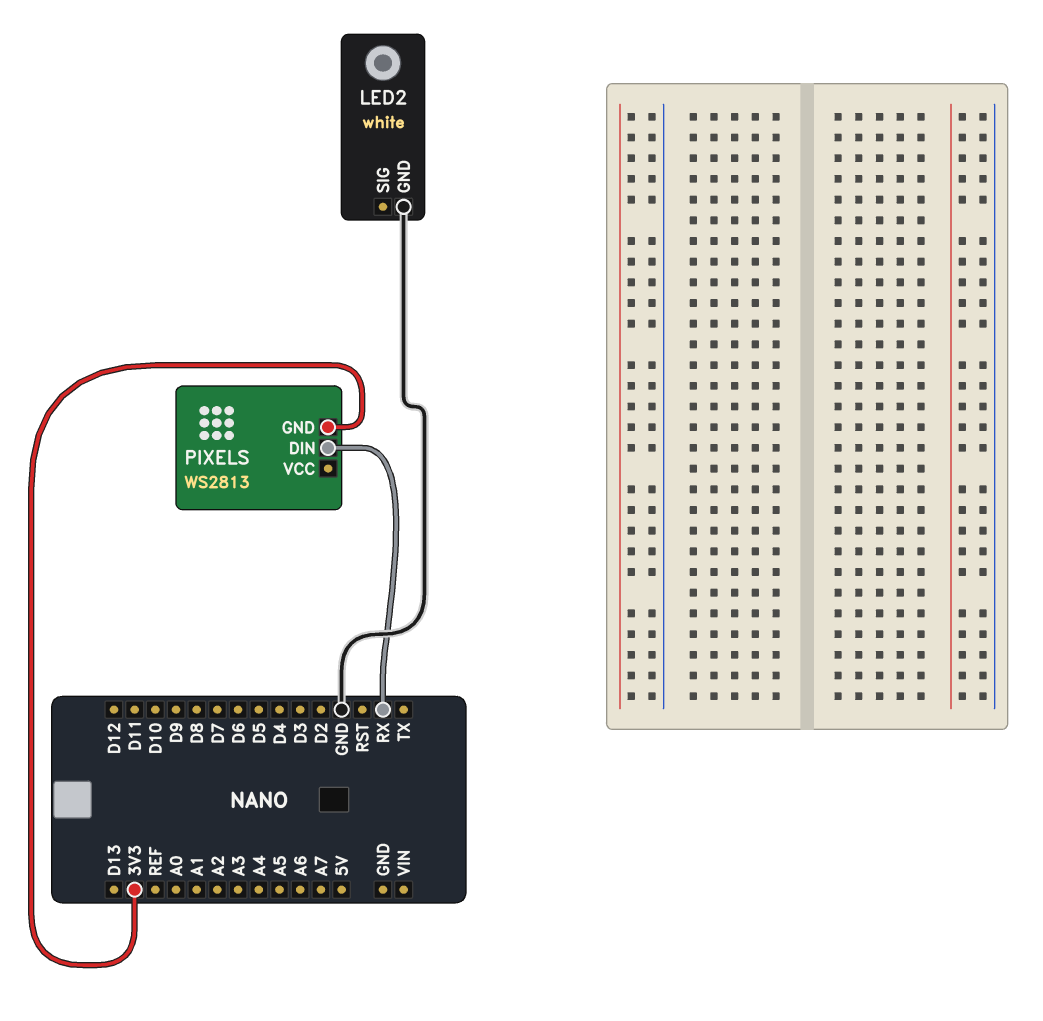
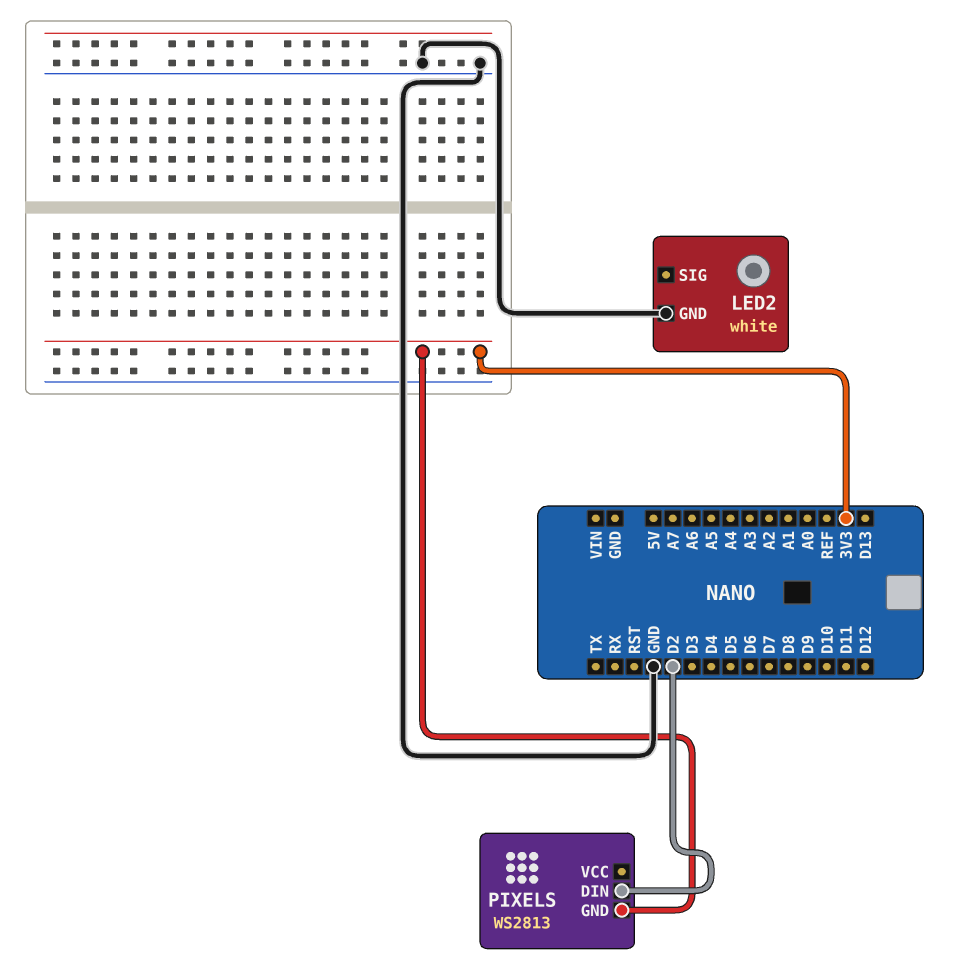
PIXELS pin DIN: RX -> D2

